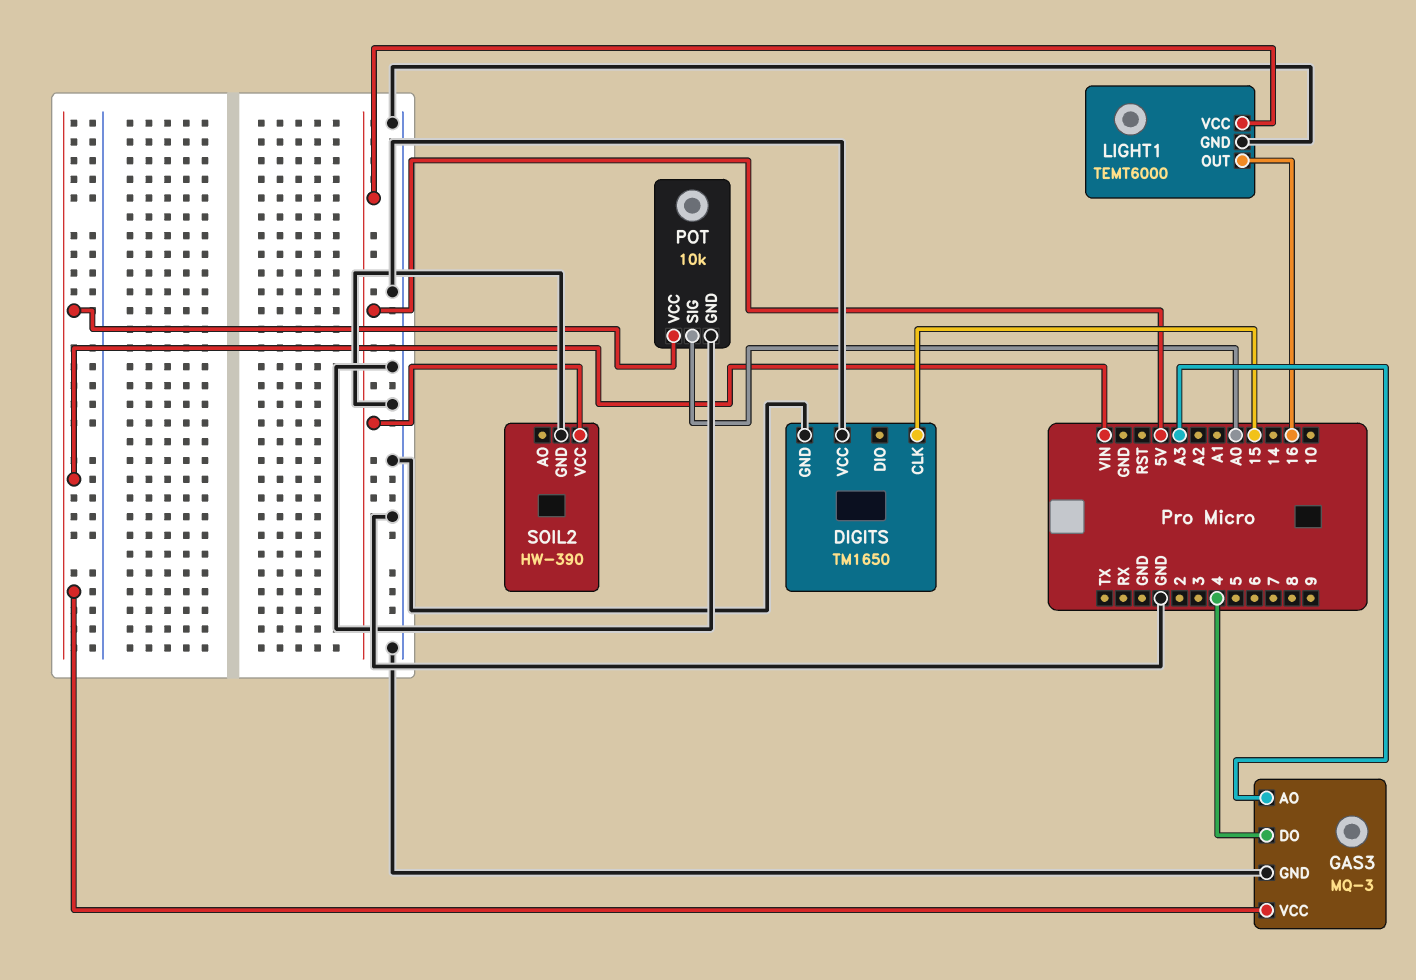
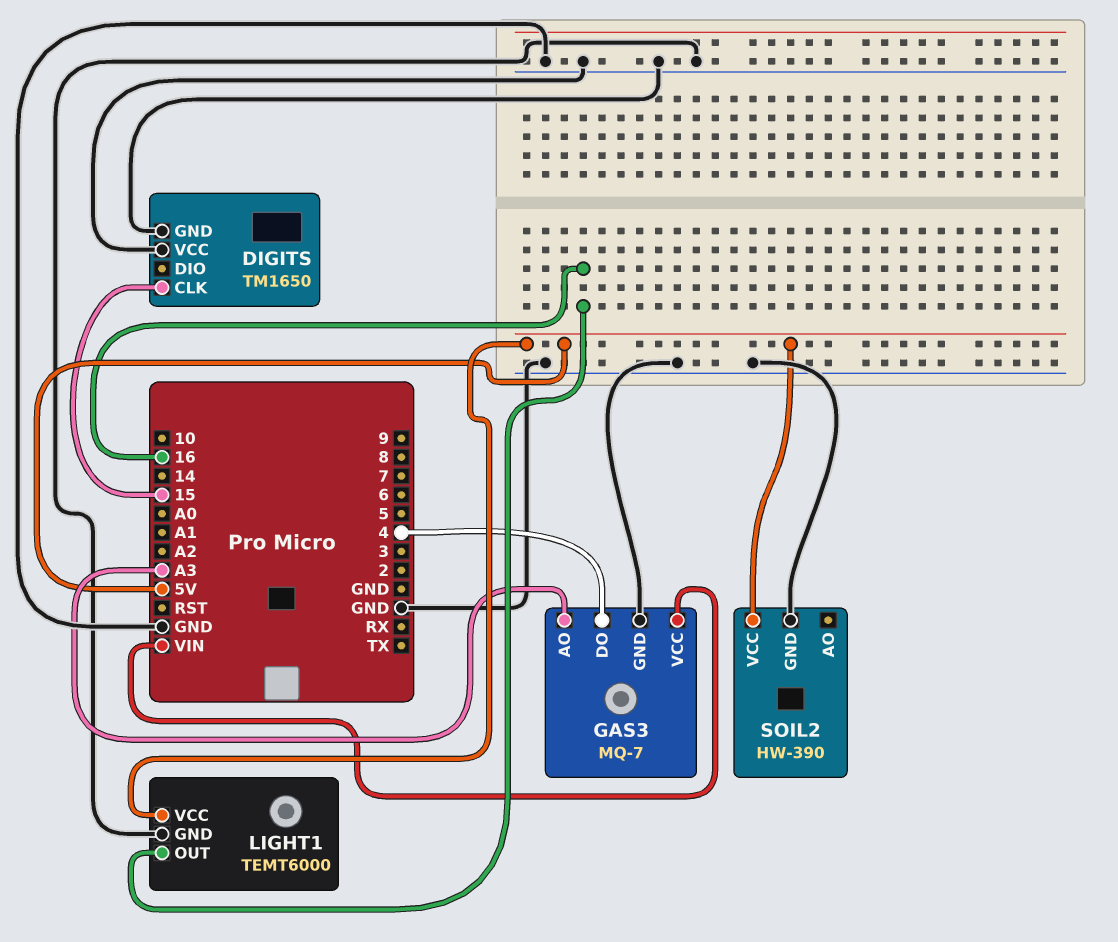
GAS3: MQ-3 -> MQ-7
POT: 10k -> none
POT pin GND: GND -> none
POT pin SIG: A0 -> none
POT pin VCC: VIN -> none

